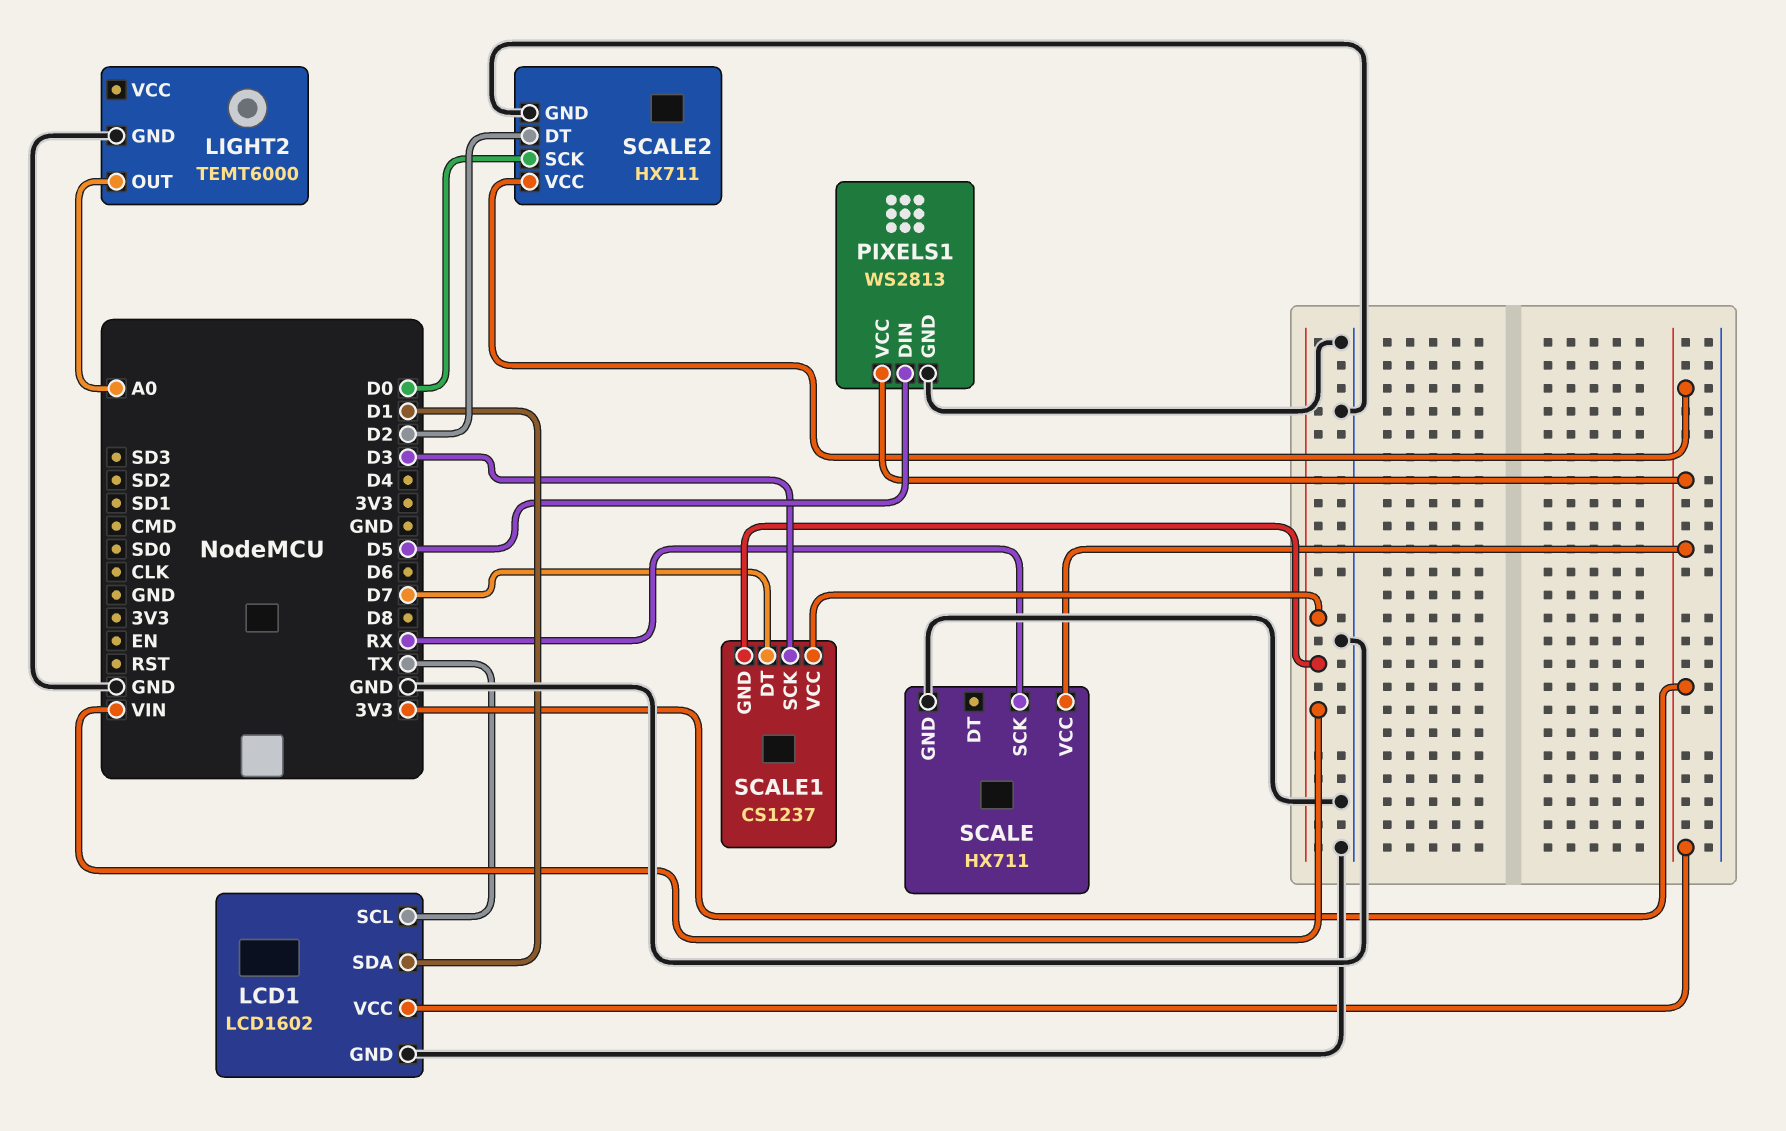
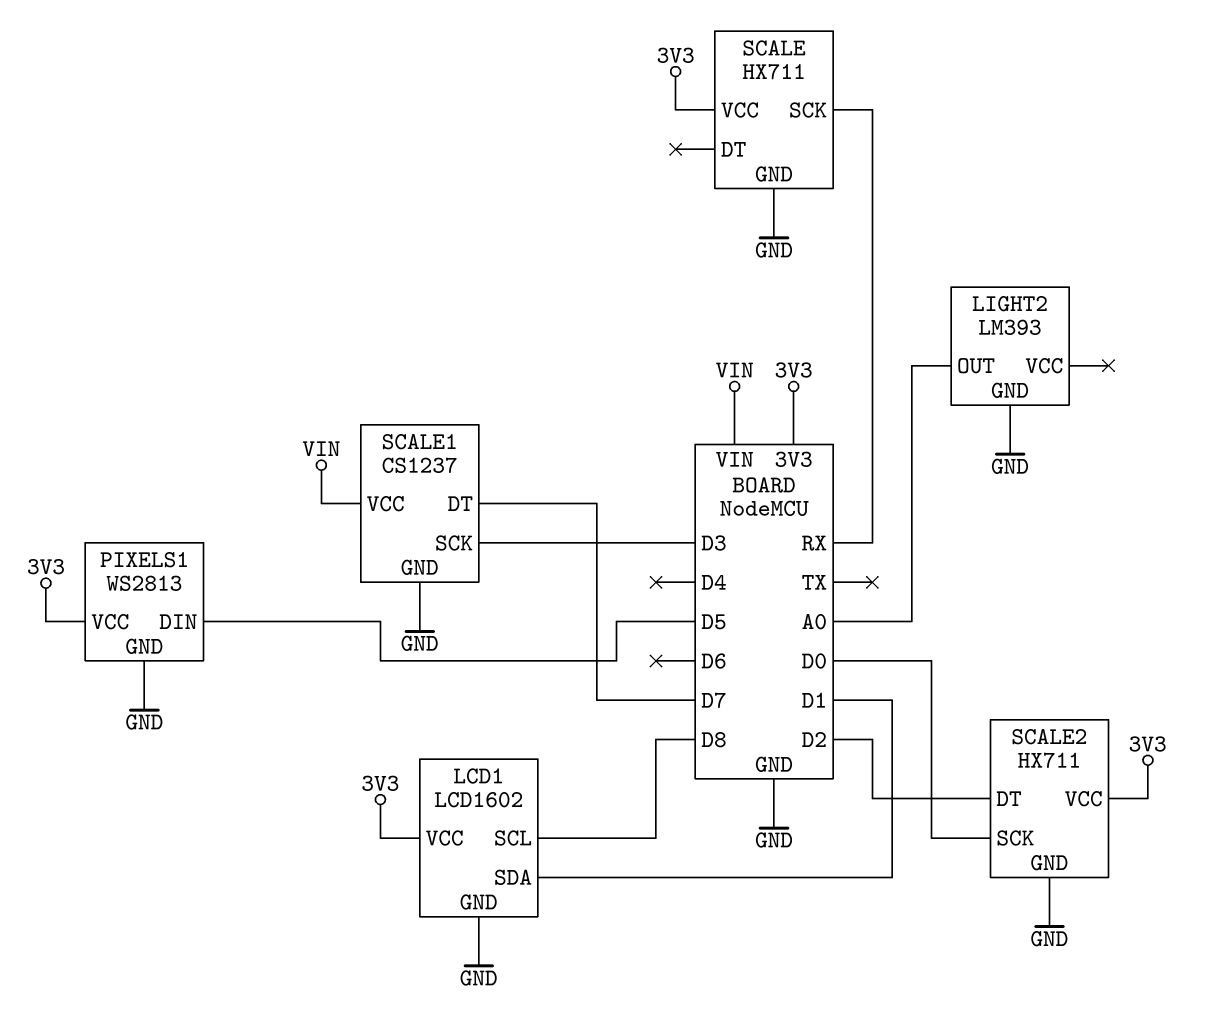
LCD1 pin SCL: TX -> D8
LIGHT2: TEMT6000 -> LM393
SCALE1 pin GND: VIN -> GND

